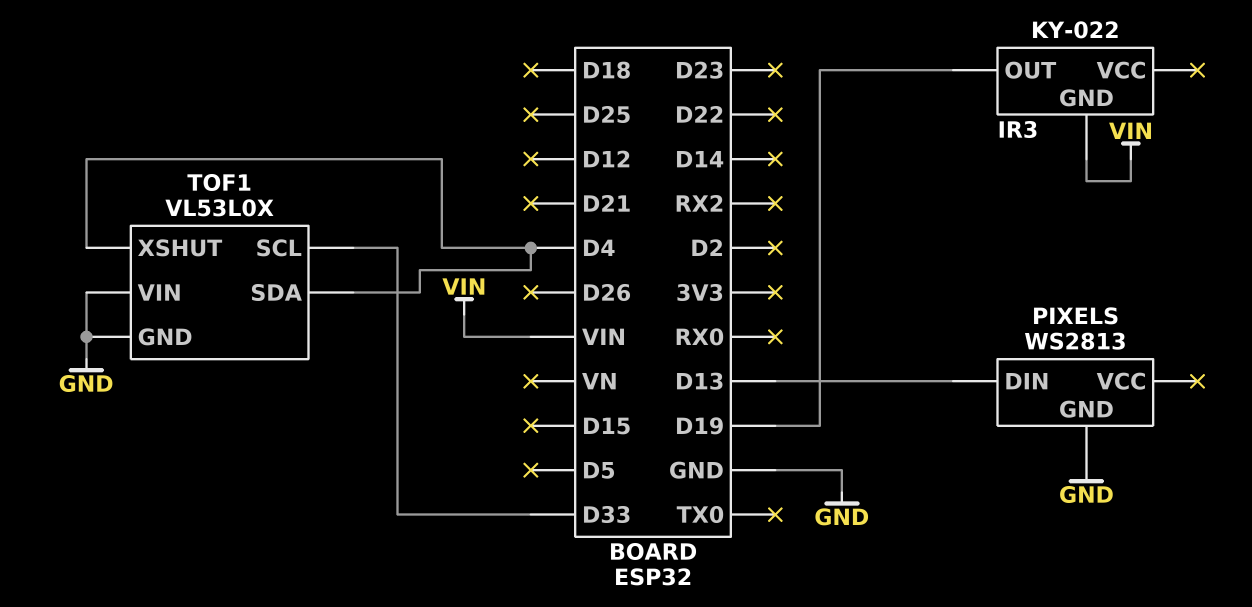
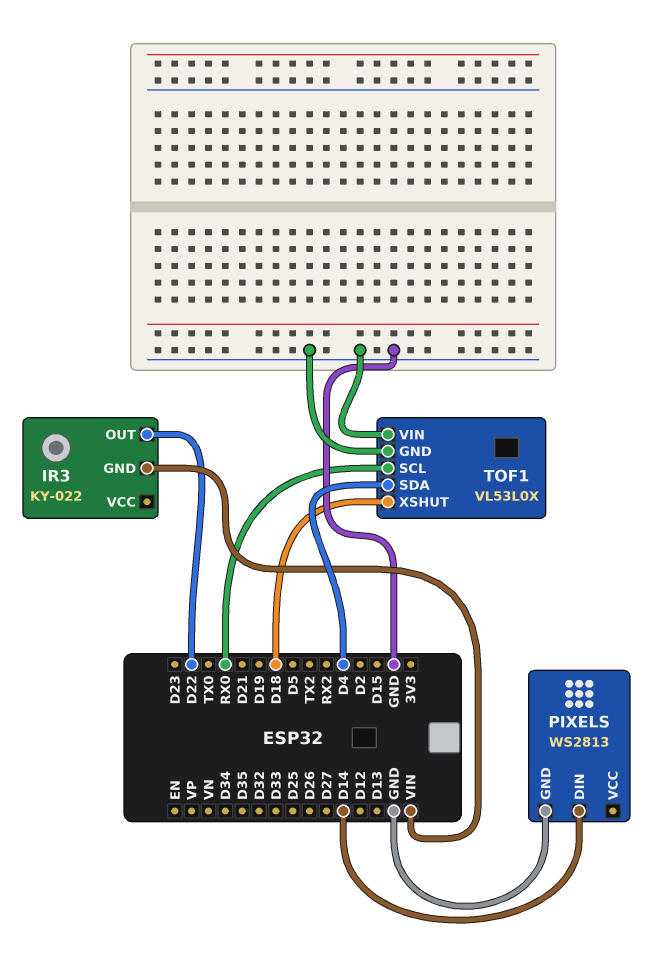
IR3 pin OUT: D19 -> D22
PIXELS pin DIN: D13 -> D14
TOF1 pin SCL: D33 -> RX0
TOF1 pin XSHUT: D4 -> D18

